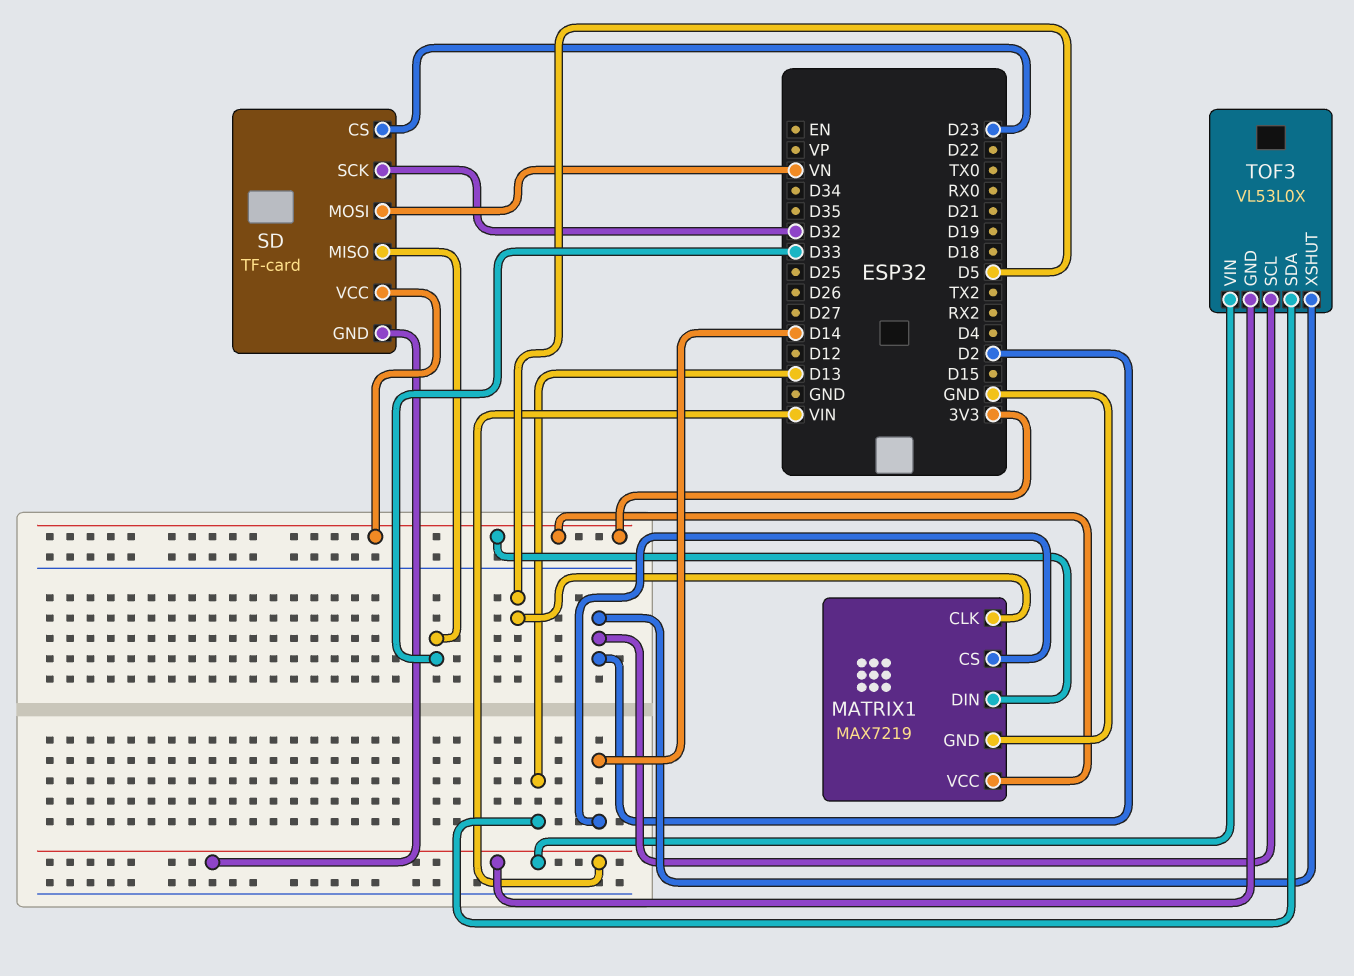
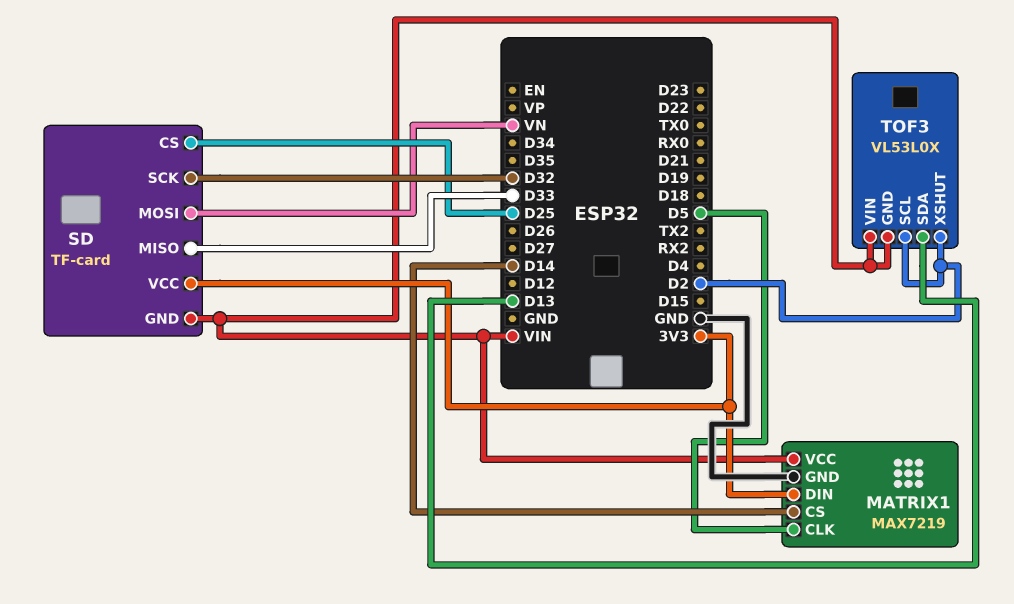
MATRIX1 pin VCC: 3V3 -> VIN
SD pin CS: D23 -> D25

